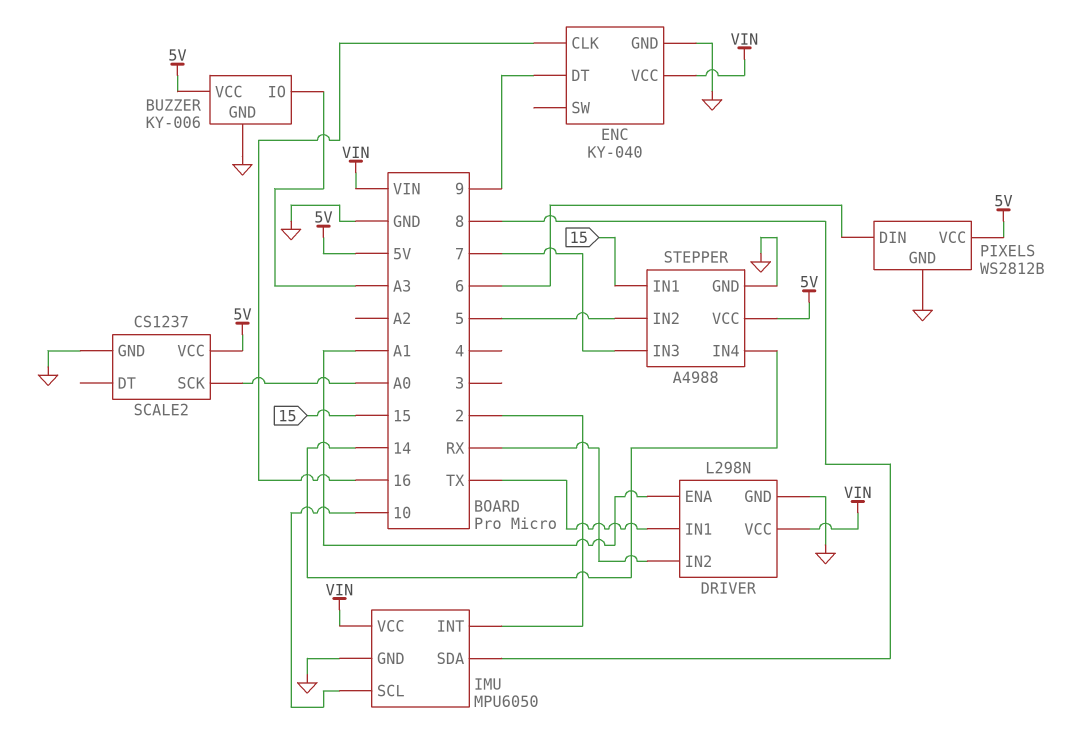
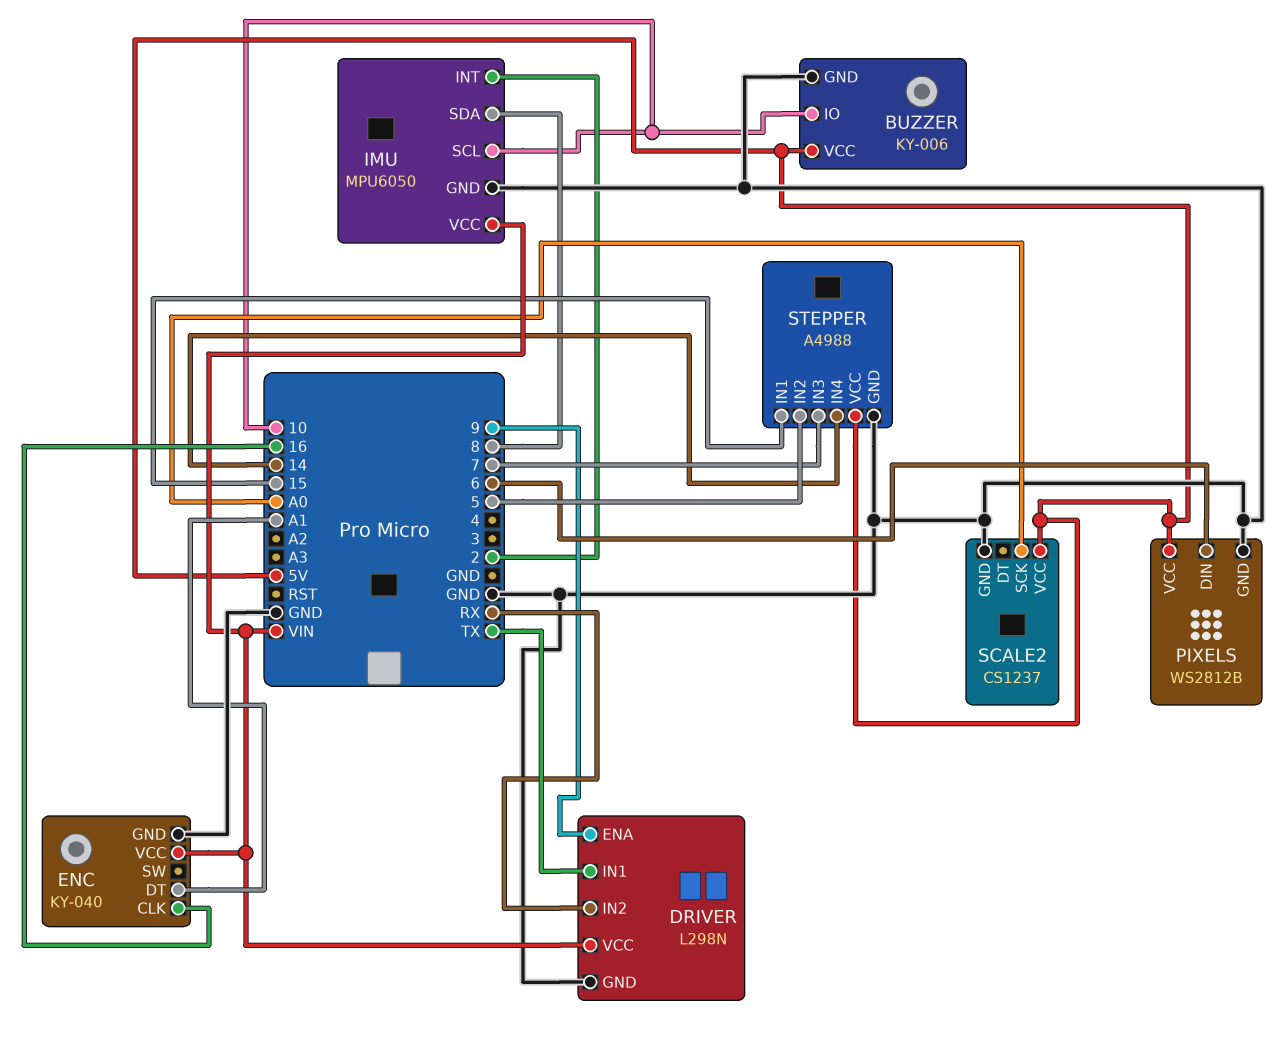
BUZZER pin IO: A3 -> 10
DRIVER pin ENA: A1 -> 9
ENC pin DT: 9 -> A1

